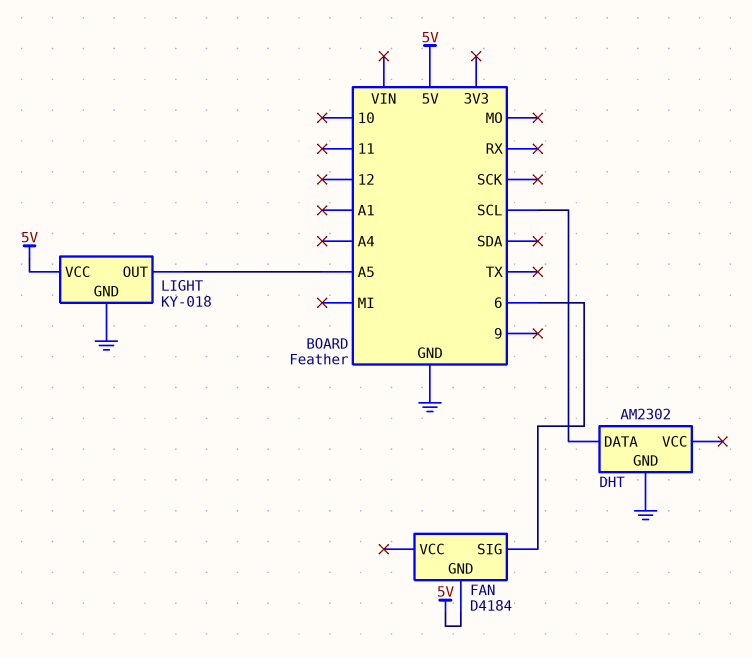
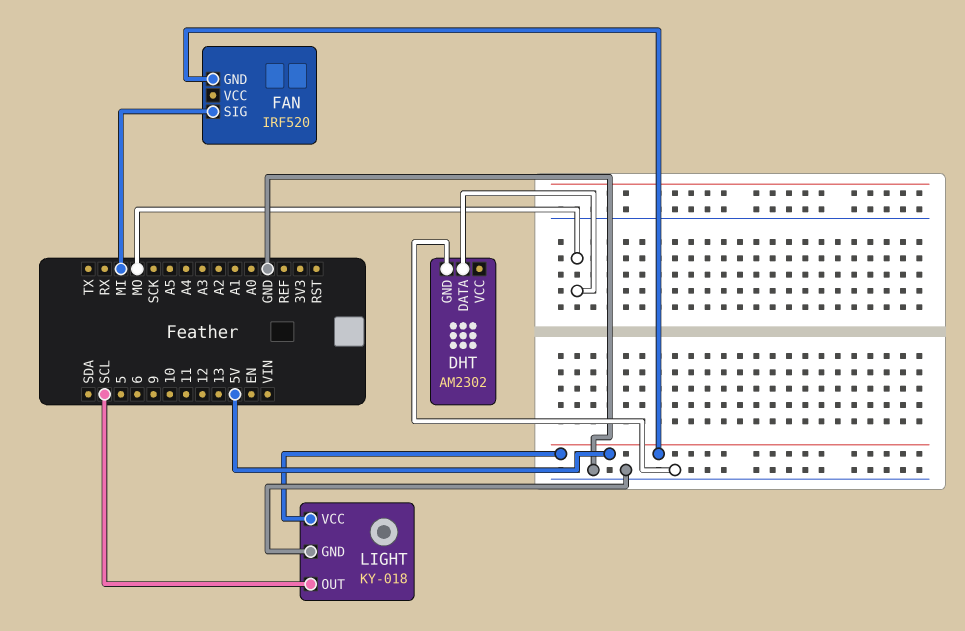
DHT pin DATA: SCL -> MO
FAN: D4184 -> IRF520
FAN pin SIG: 6 -> MI
LIGHT pin OUT: A5 -> SCL

